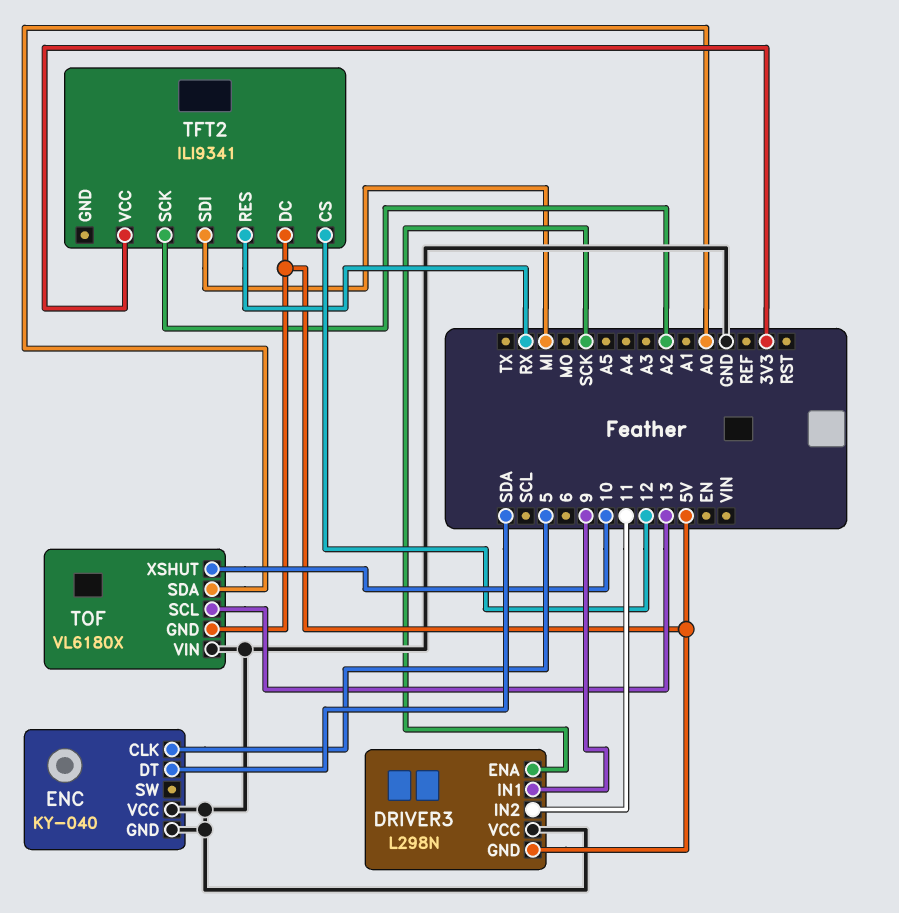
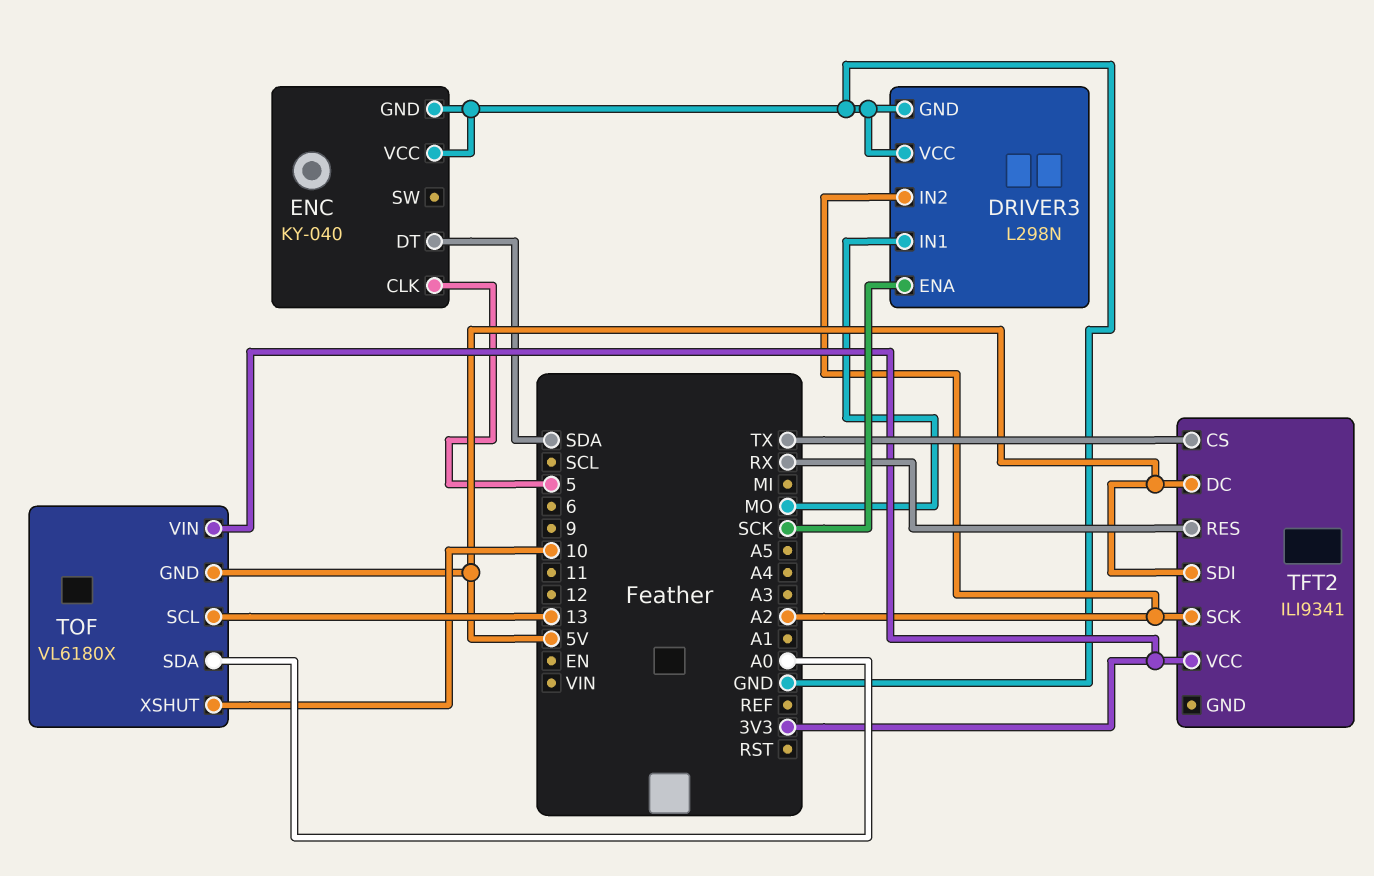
DRIVER3 pin GND: 5V -> GND
DRIVER3 pin IN1: 9 -> MO
DRIVER3 pin IN2: 11 -> A2
TFT2 pin CS: 12 -> TX
TFT2 pin SDI: MI -> 5V
TOF pin VIN: GND -> 3V3

